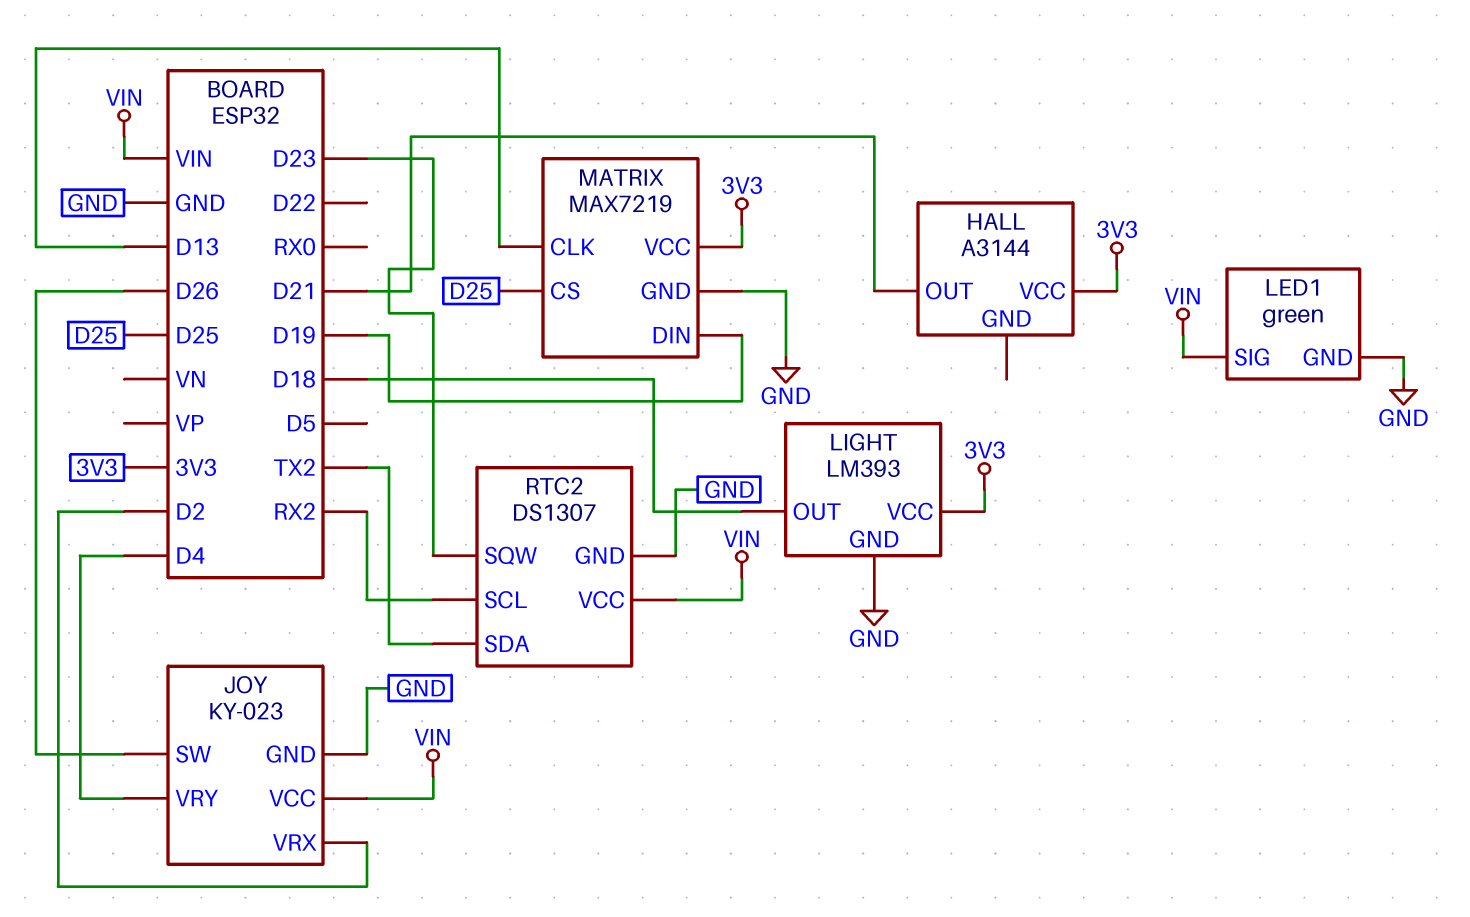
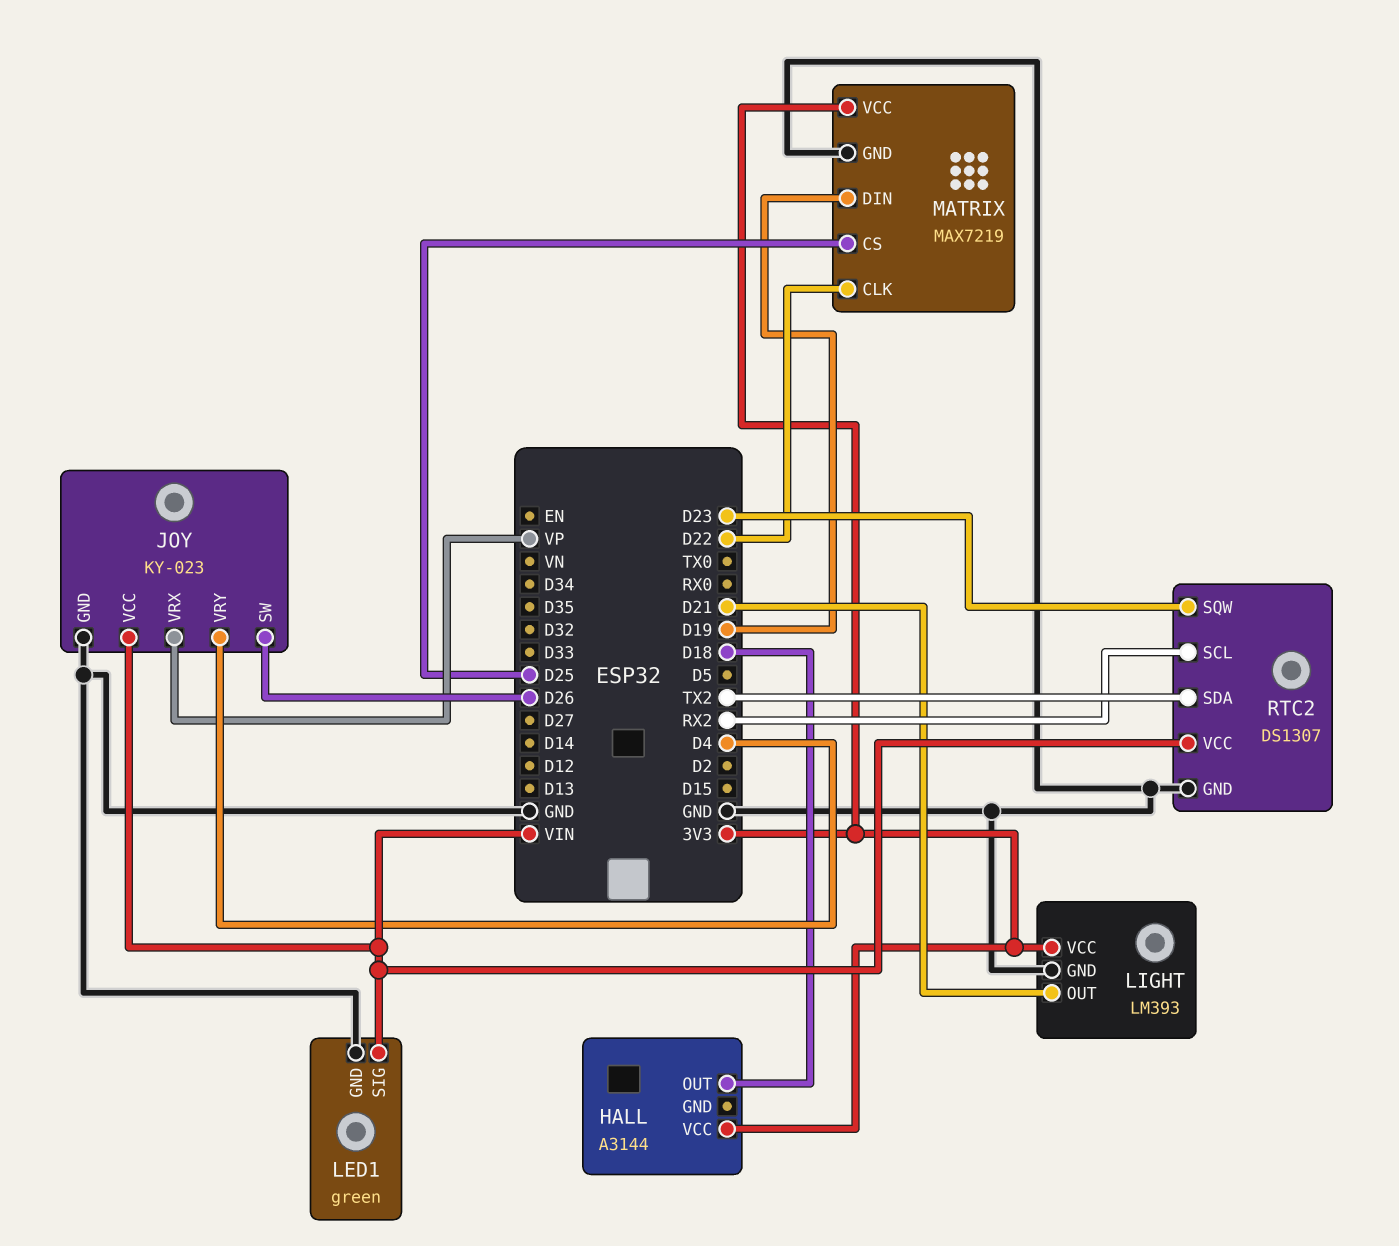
HALL pin OUT: D21 -> D18
JOY pin VRX: D2 -> VP
LIGHT pin OUT: D18 -> D21
MATRIX pin CLK: D13 -> D22

